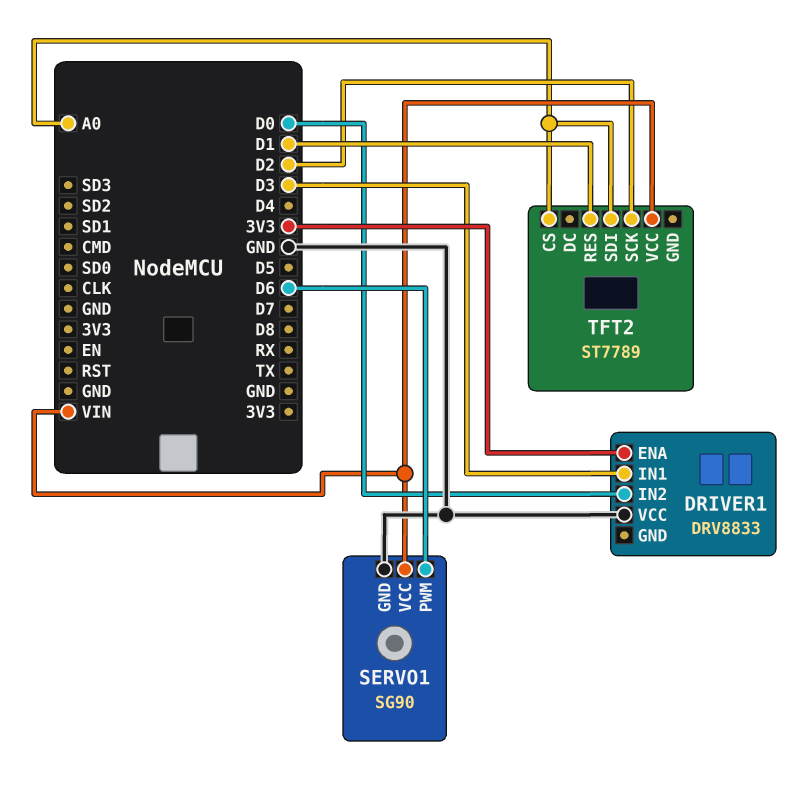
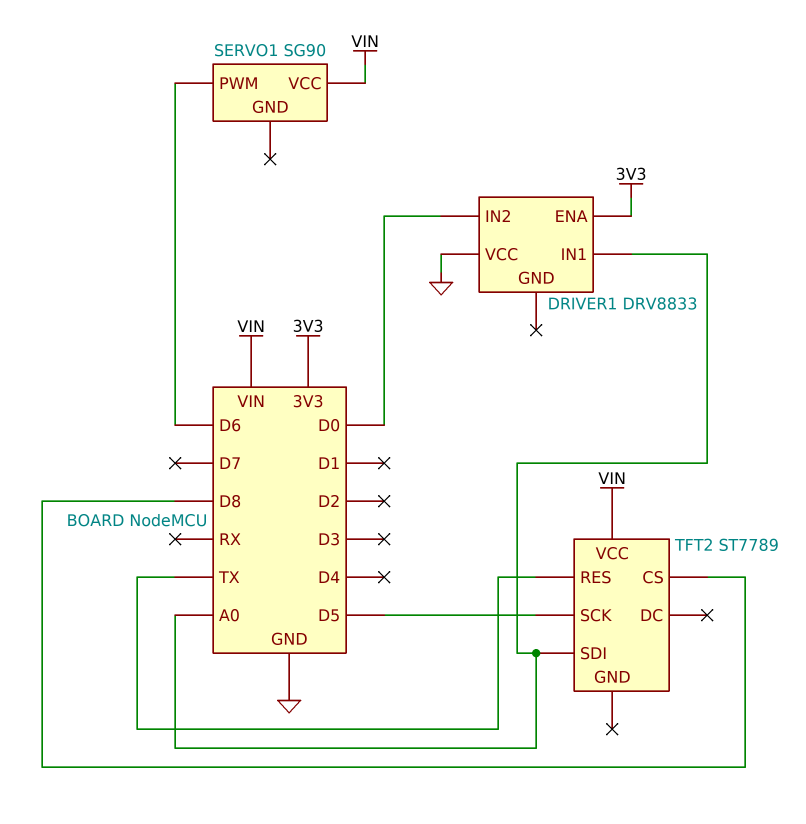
DRIVER1 pin IN1: D3 -> A0
SERVO1 pin GND: GND -> none
TFT2 pin CS: A0 -> D8
TFT2 pin RES: D1 -> TX
TFT2 pin SCK: D2 -> D5

